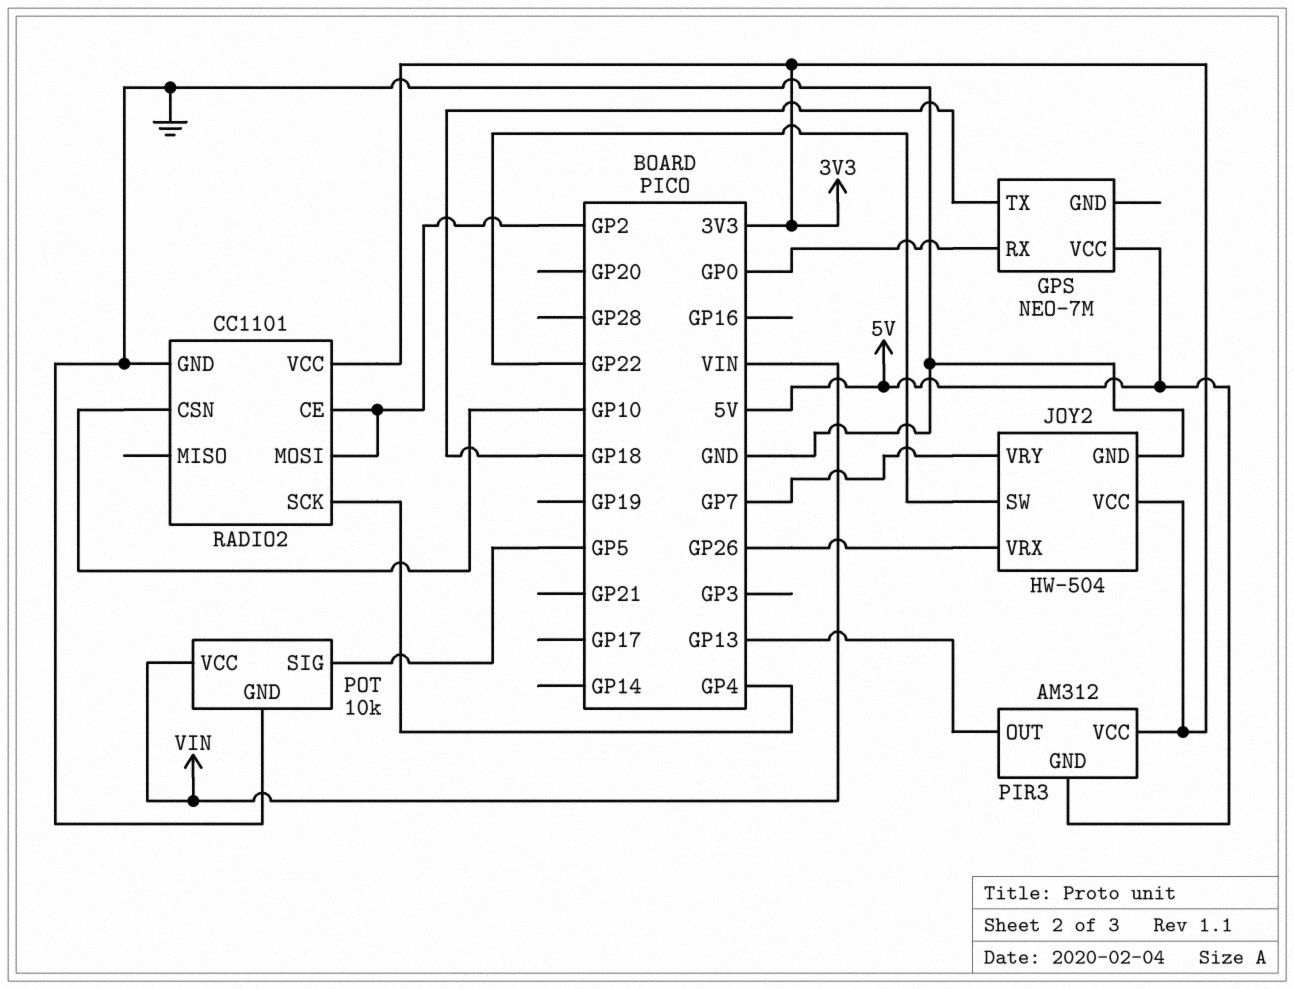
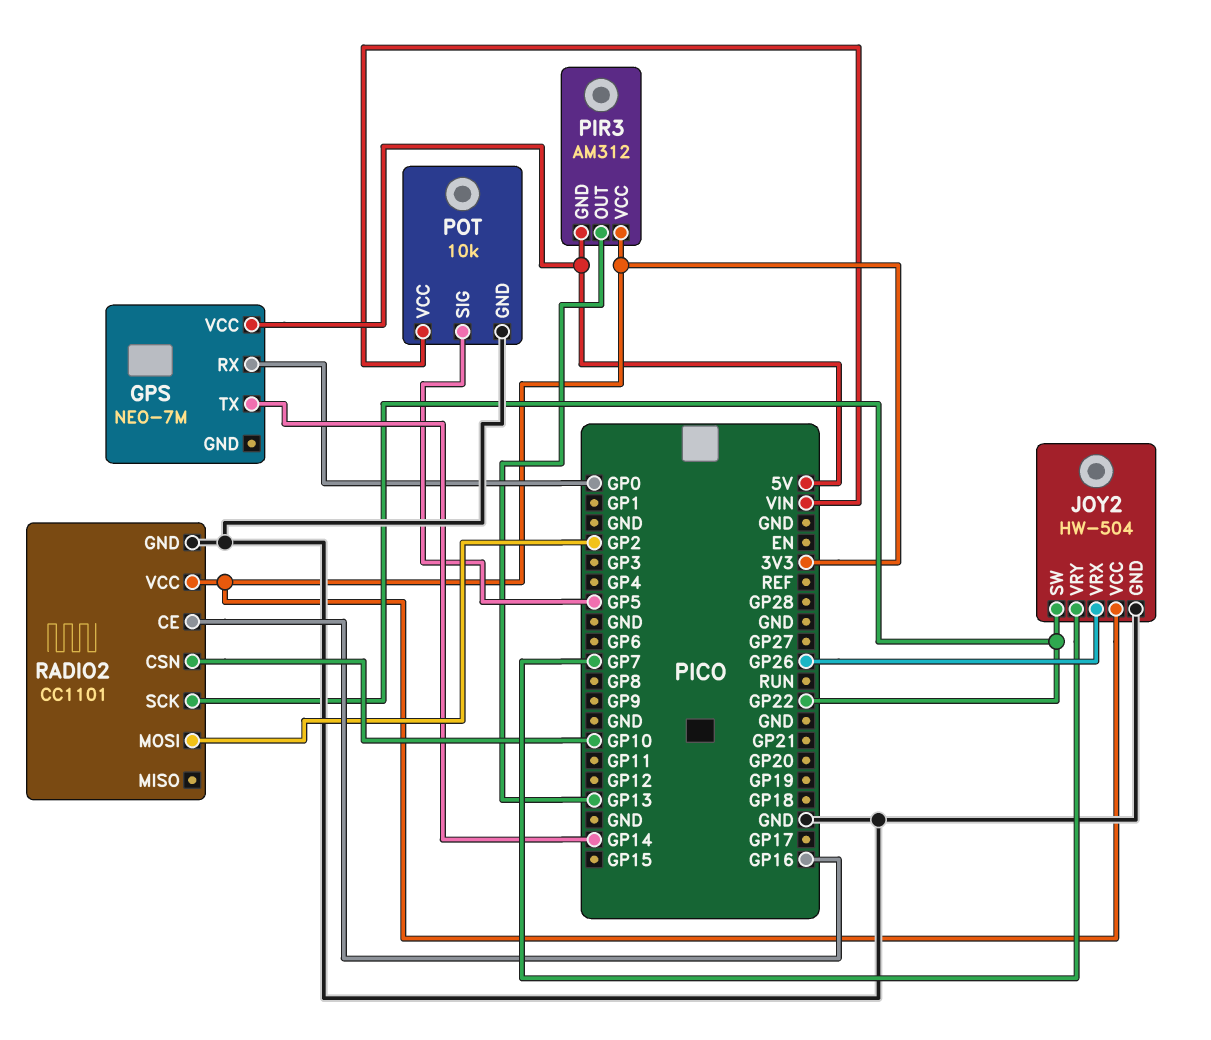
GPS pin TX: GP18 -> GP14
RADIO2 pin CE: GP2 -> GP16
RADIO2 pin SCK: GP4 -> GP22

